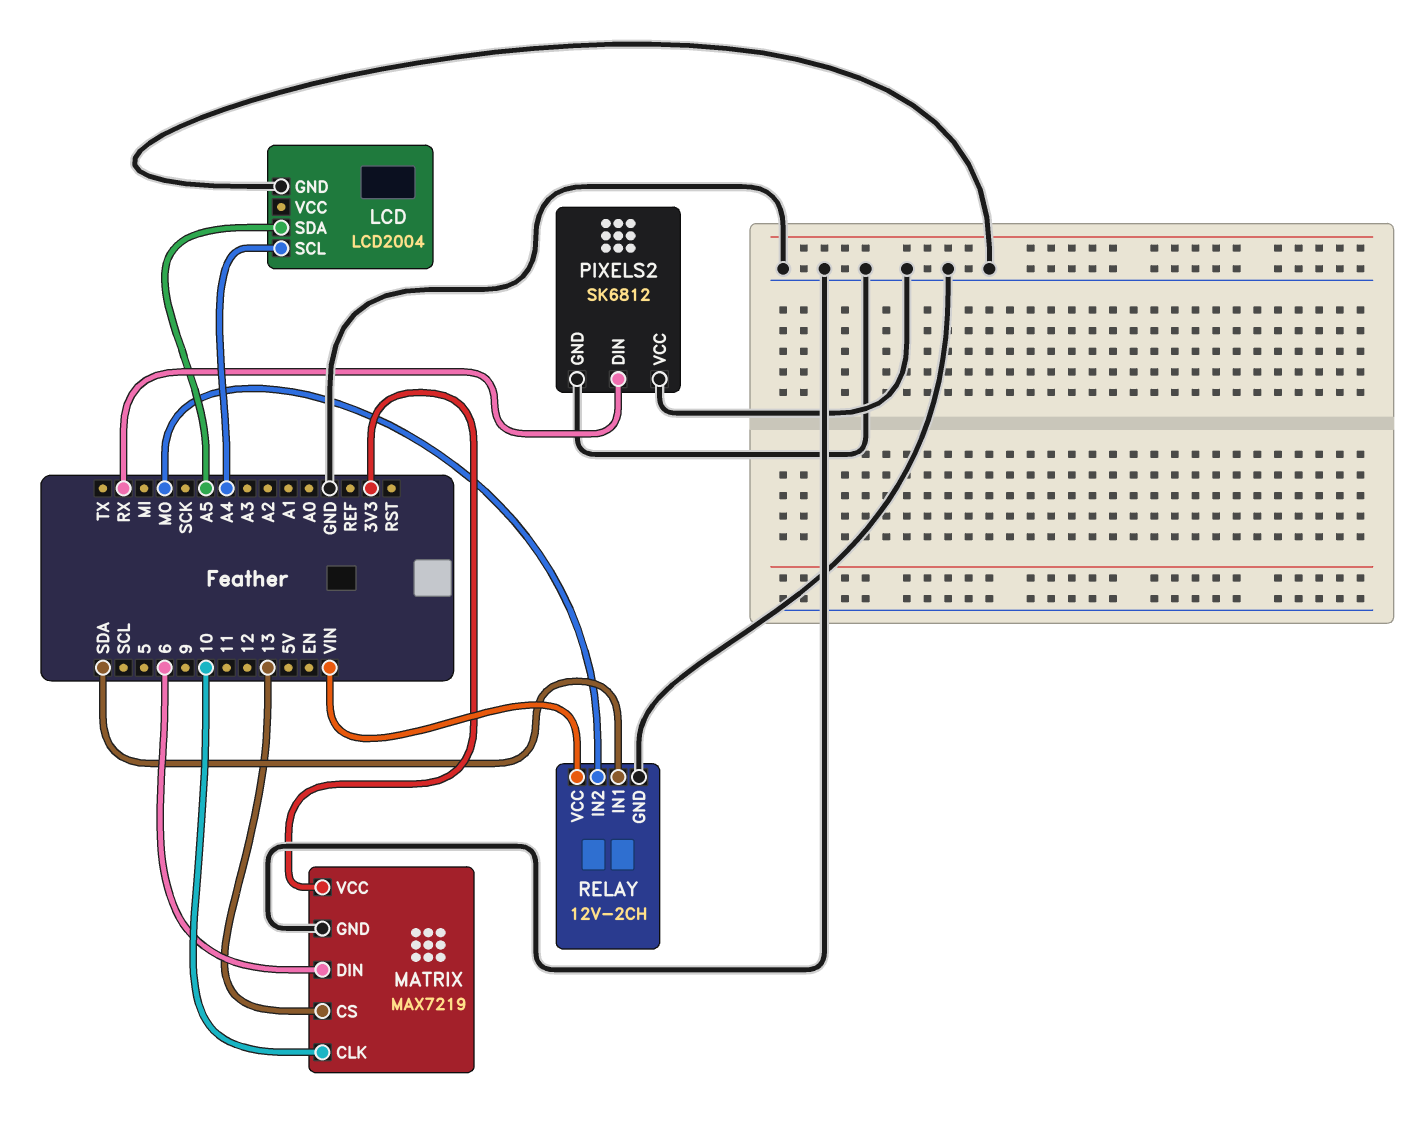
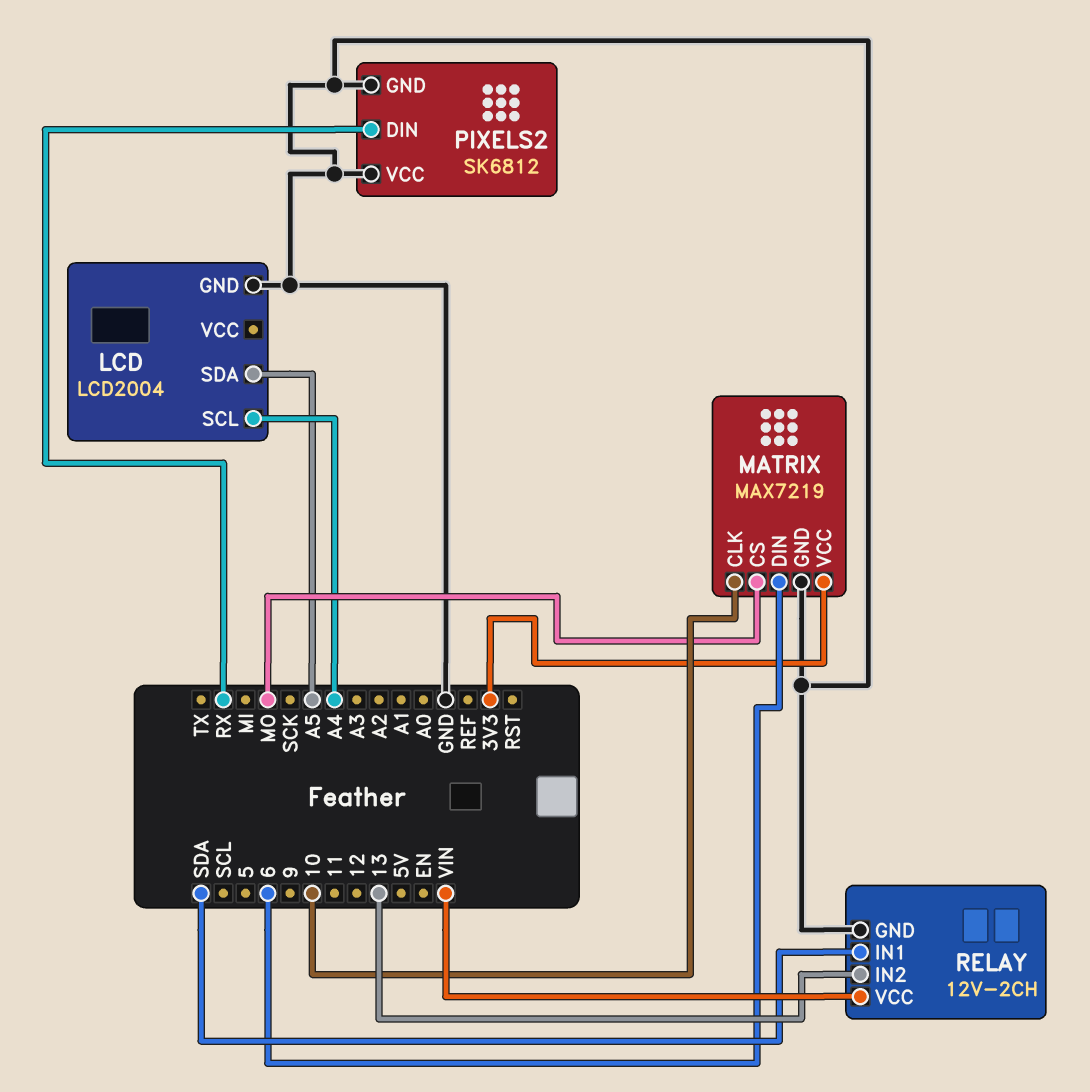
MATRIX pin CS: 13 -> MO
RELAY pin IN2: MO -> 13

